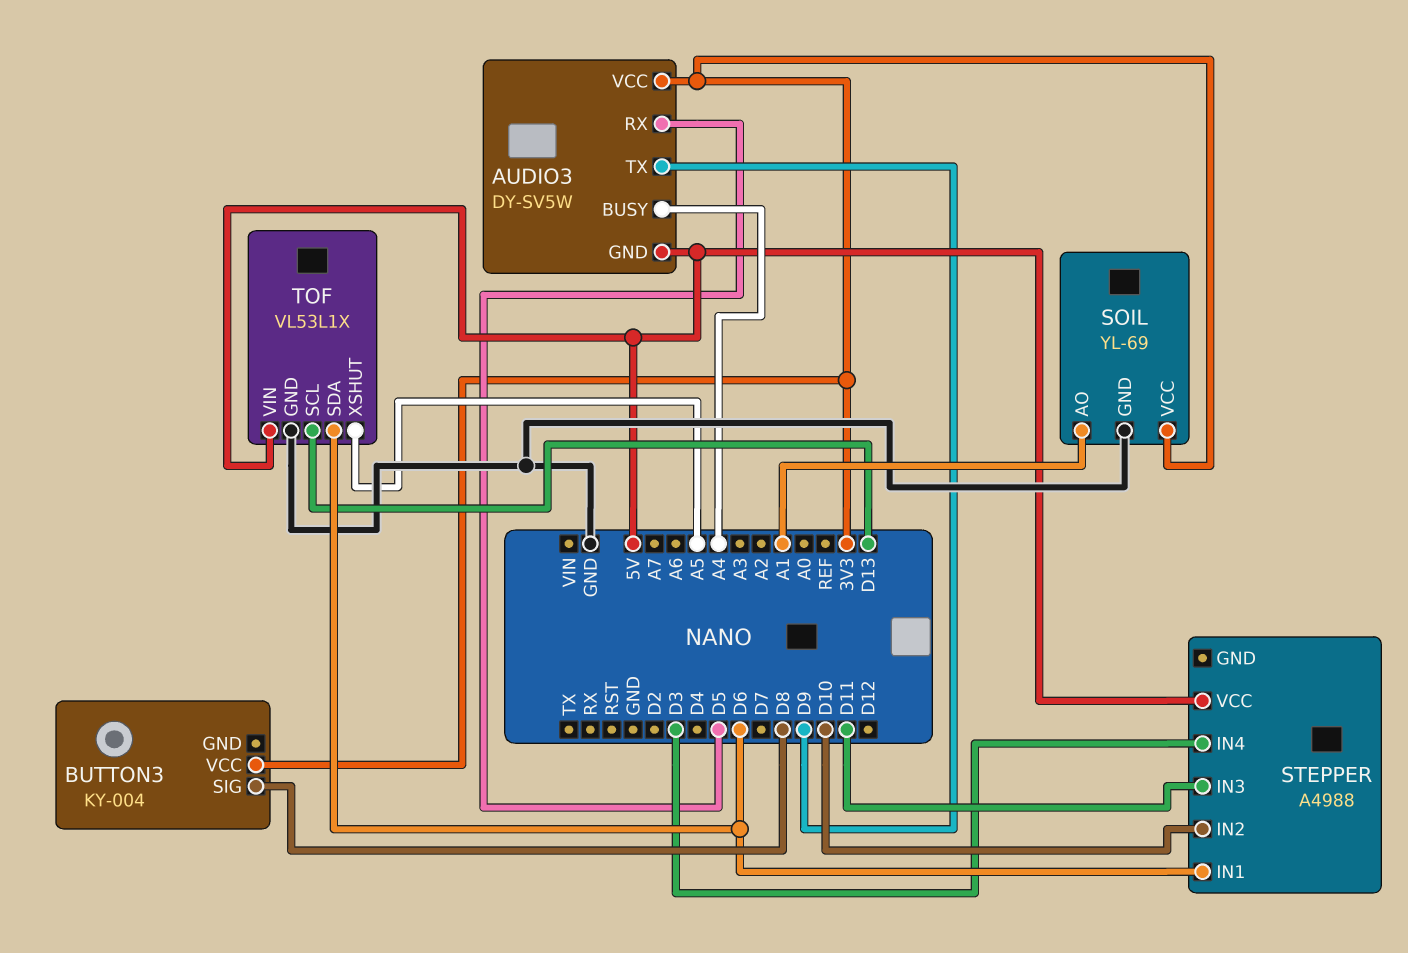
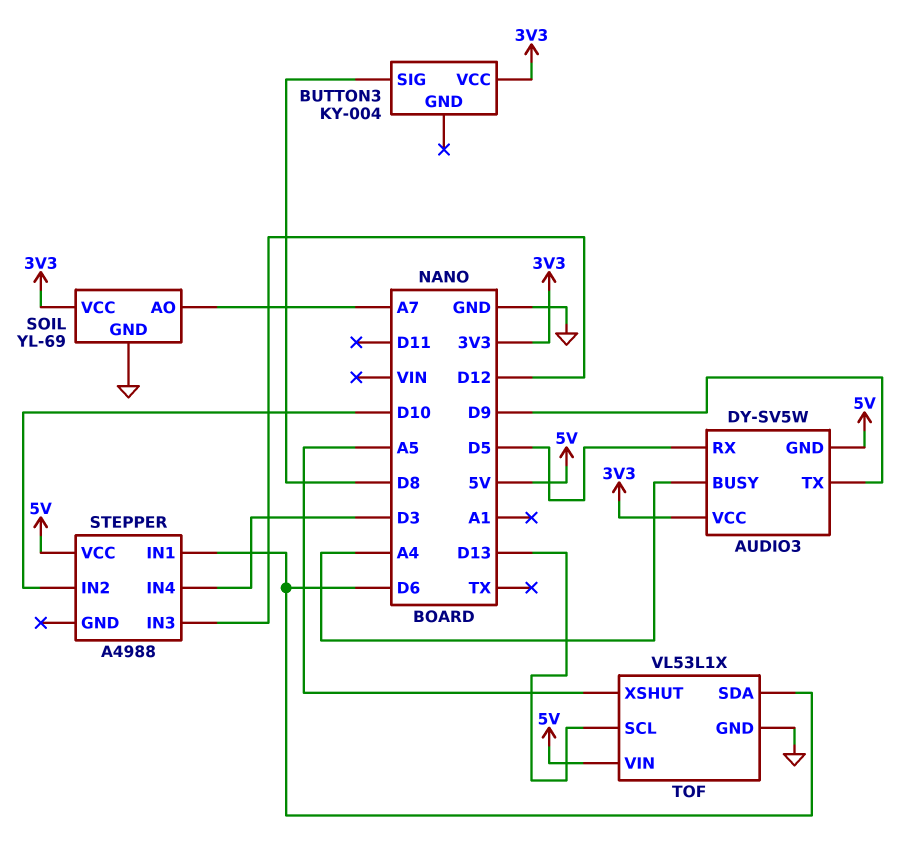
SOIL pin AO: A1 -> A7
STEPPER pin IN3: D11 -> D12

